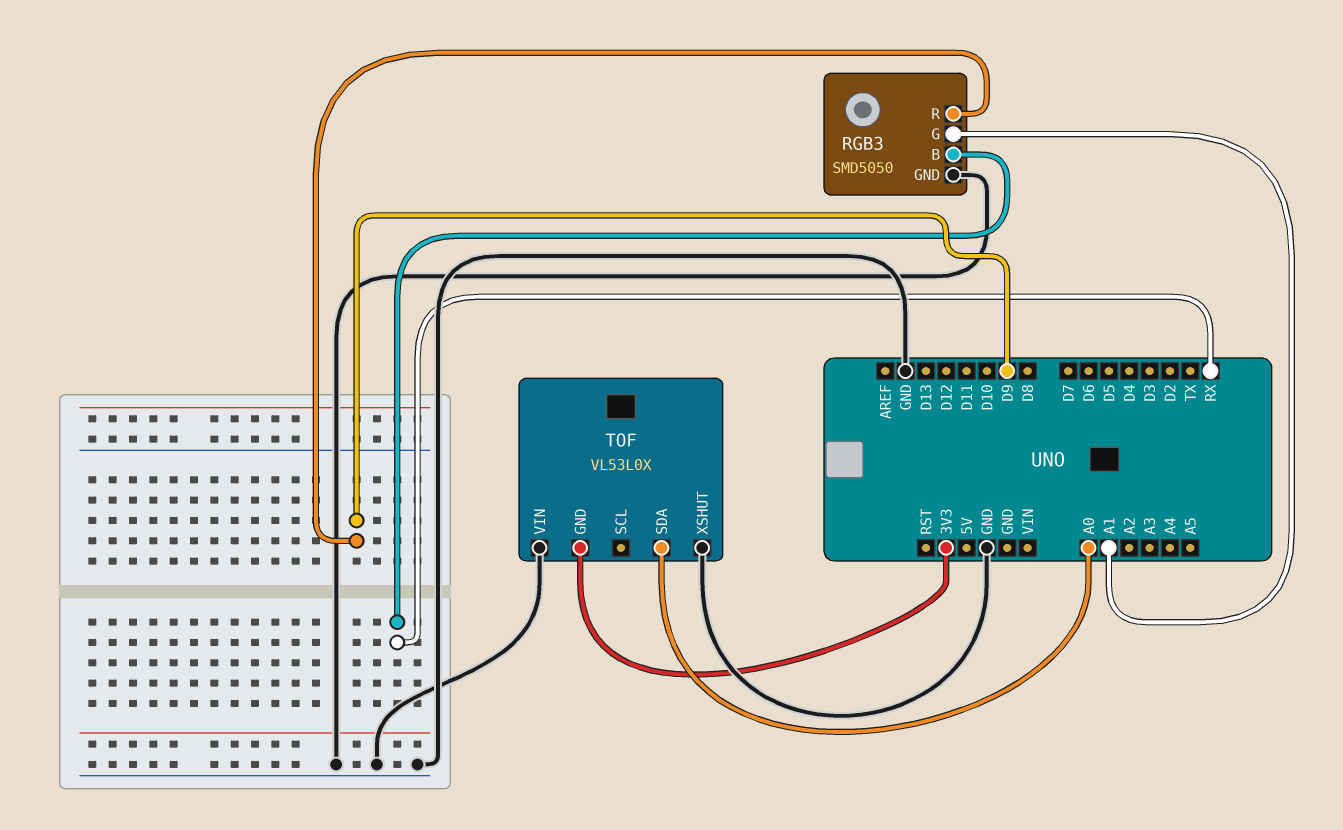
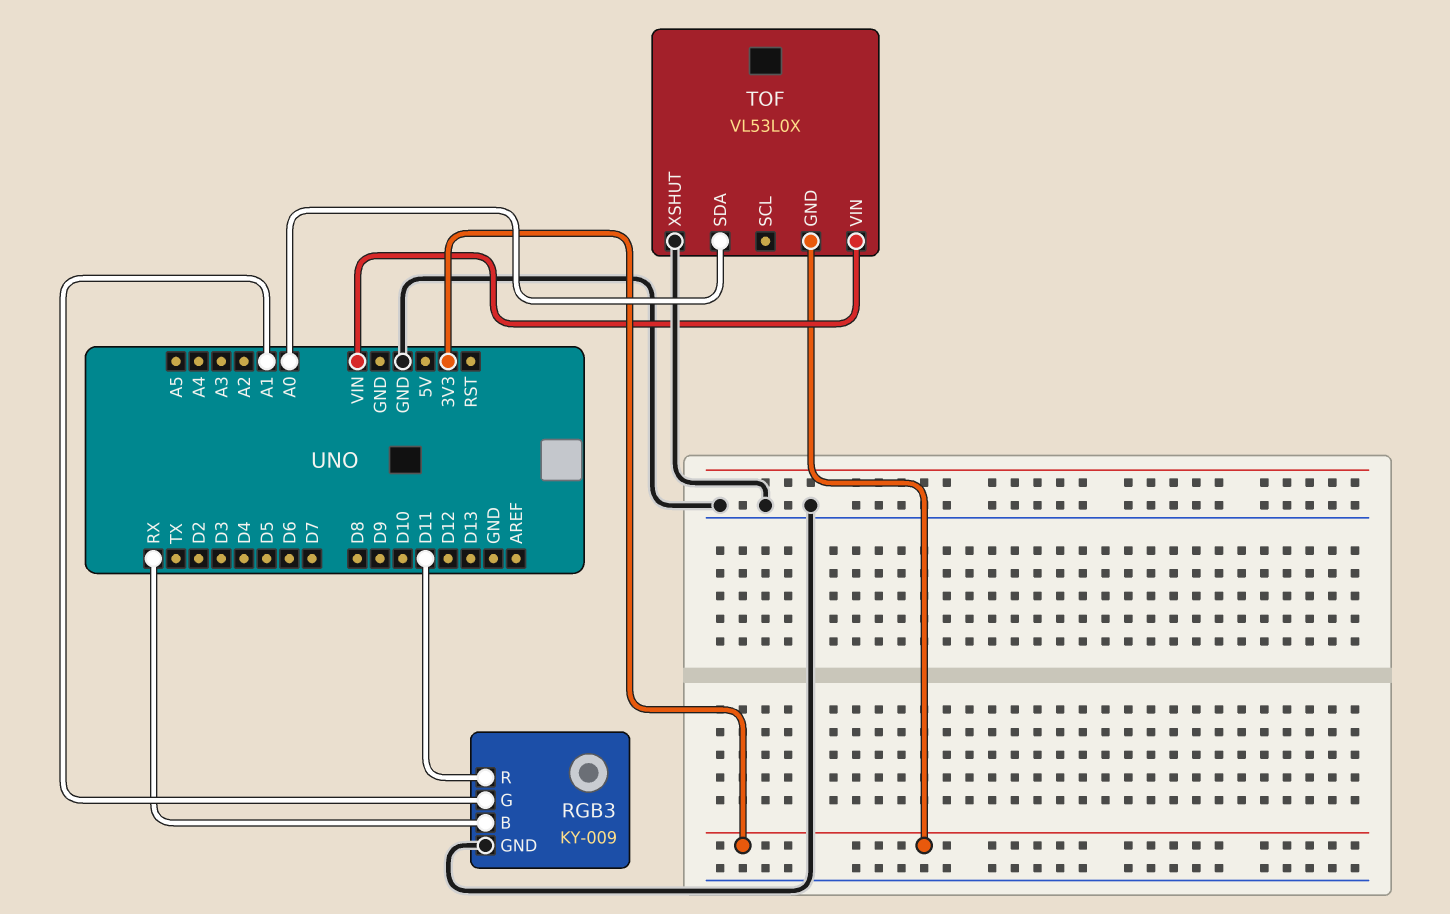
RGB3: SMD5050 -> KY-009
RGB3 pin R: D9 -> D11
TOF pin VIN: GND -> VIN

